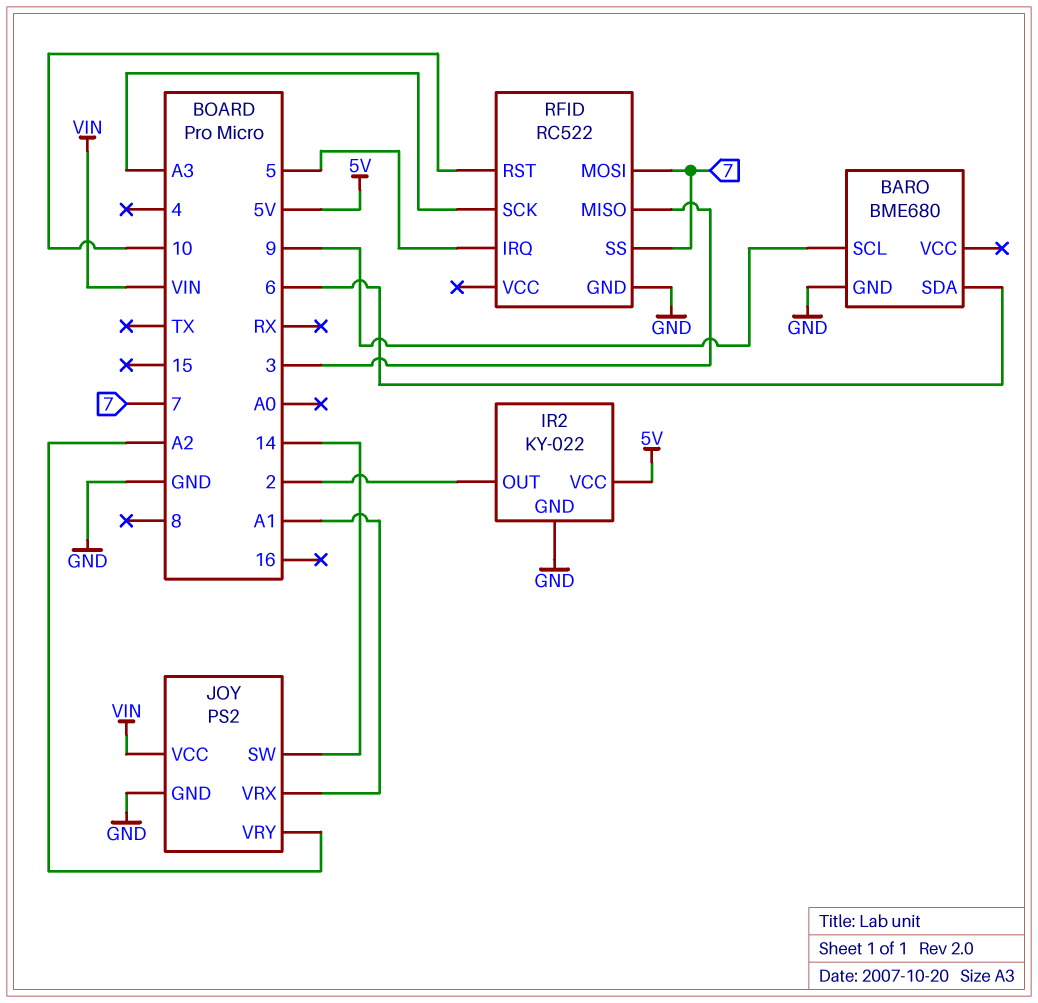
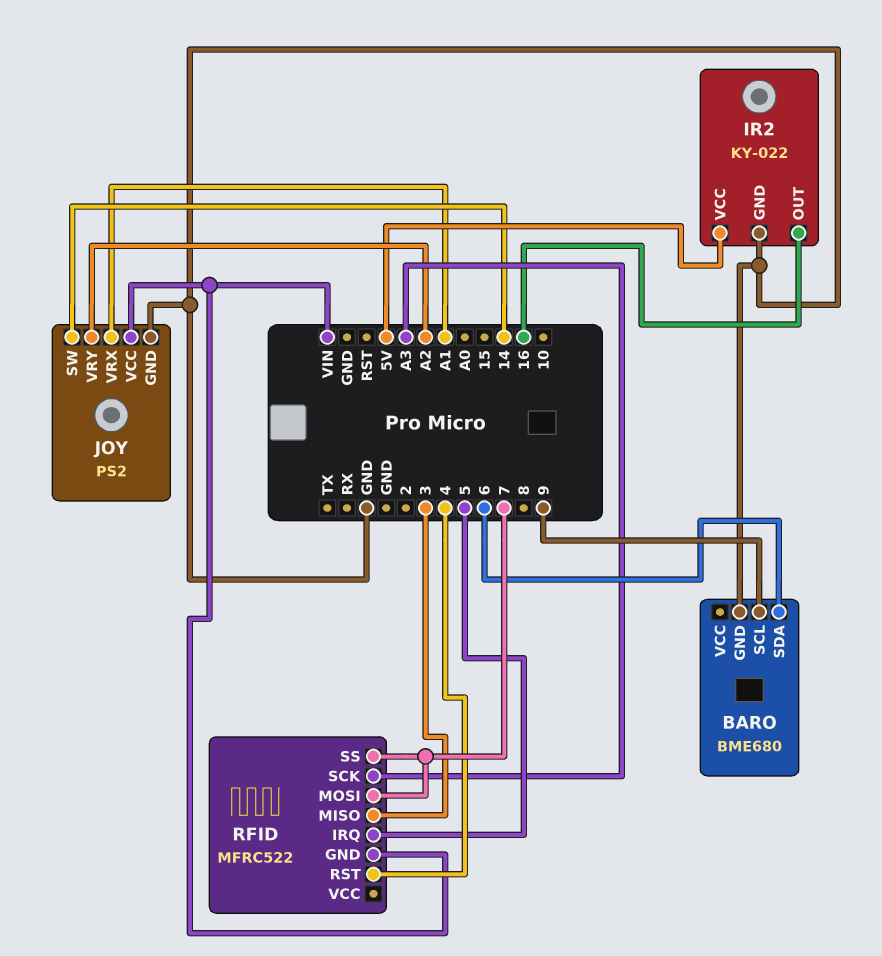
IR2 pin OUT: 2 -> 16
RFID: RC522 -> MFRC522
RFID pin GND: GND -> VIN
RFID pin RST: 10 -> 4

